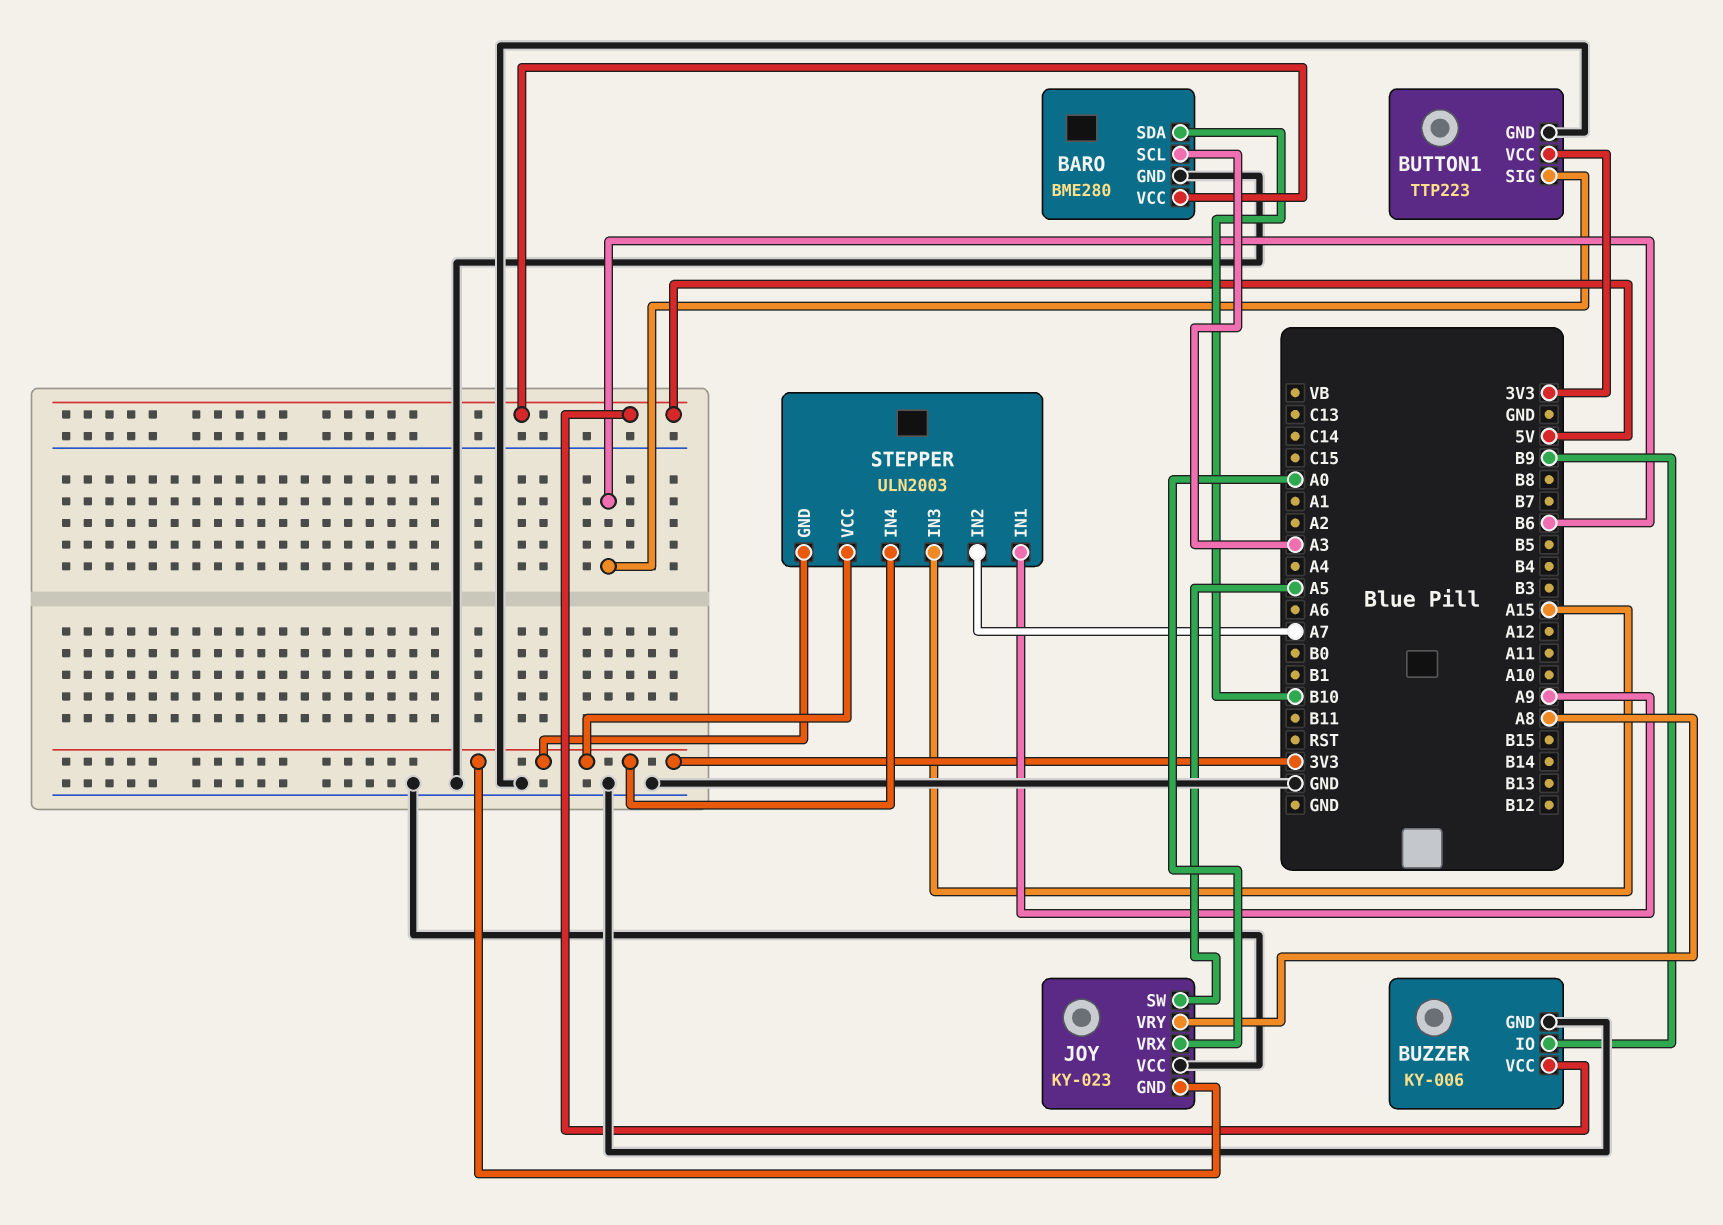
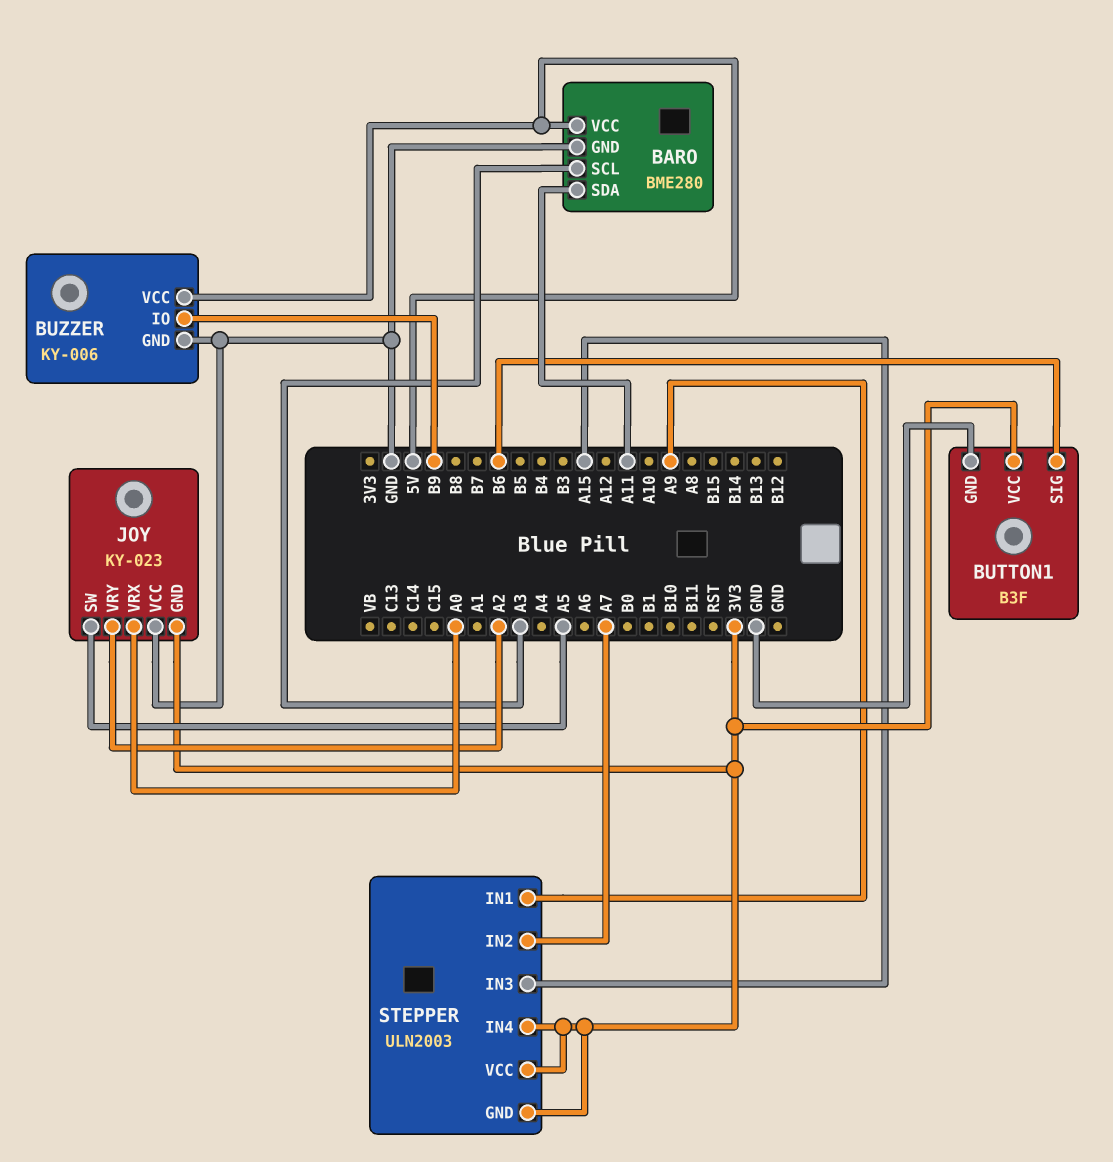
BARO pin SDA: B10 -> A11
BUTTON1: TTP223 -> B3F
JOY pin VRY: A8 -> A2

